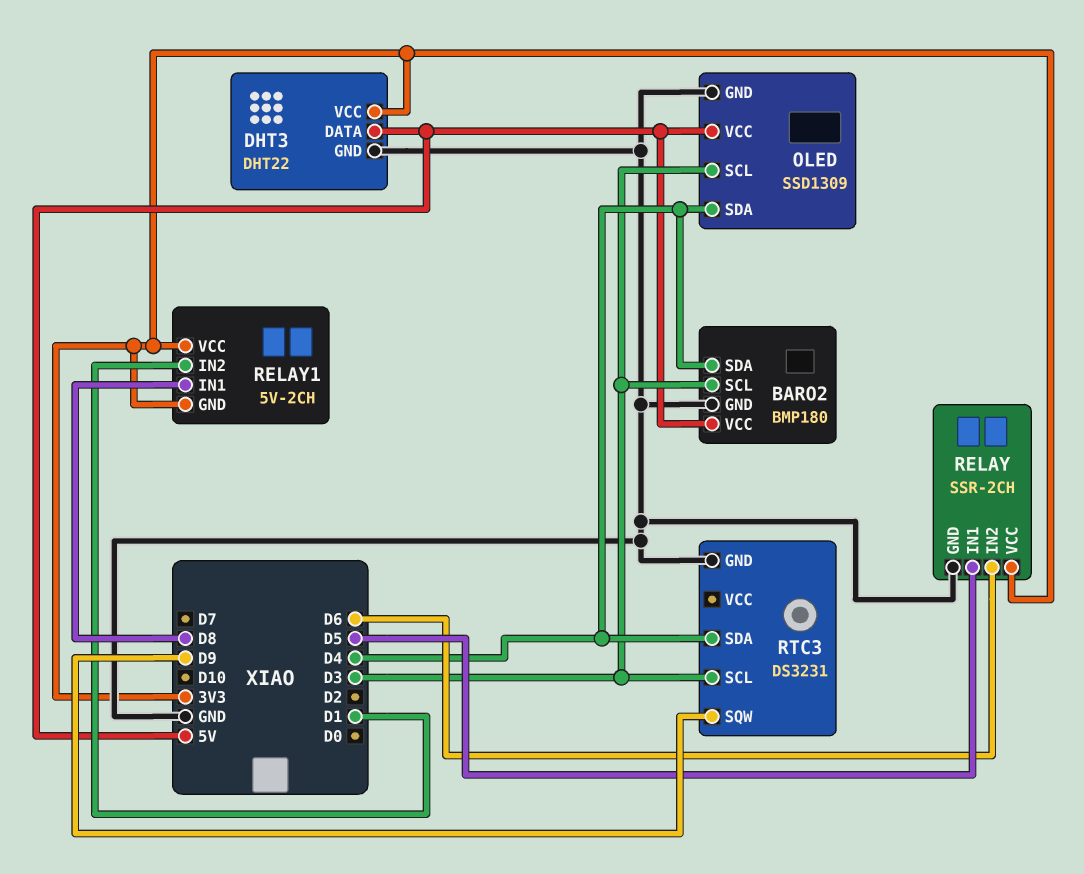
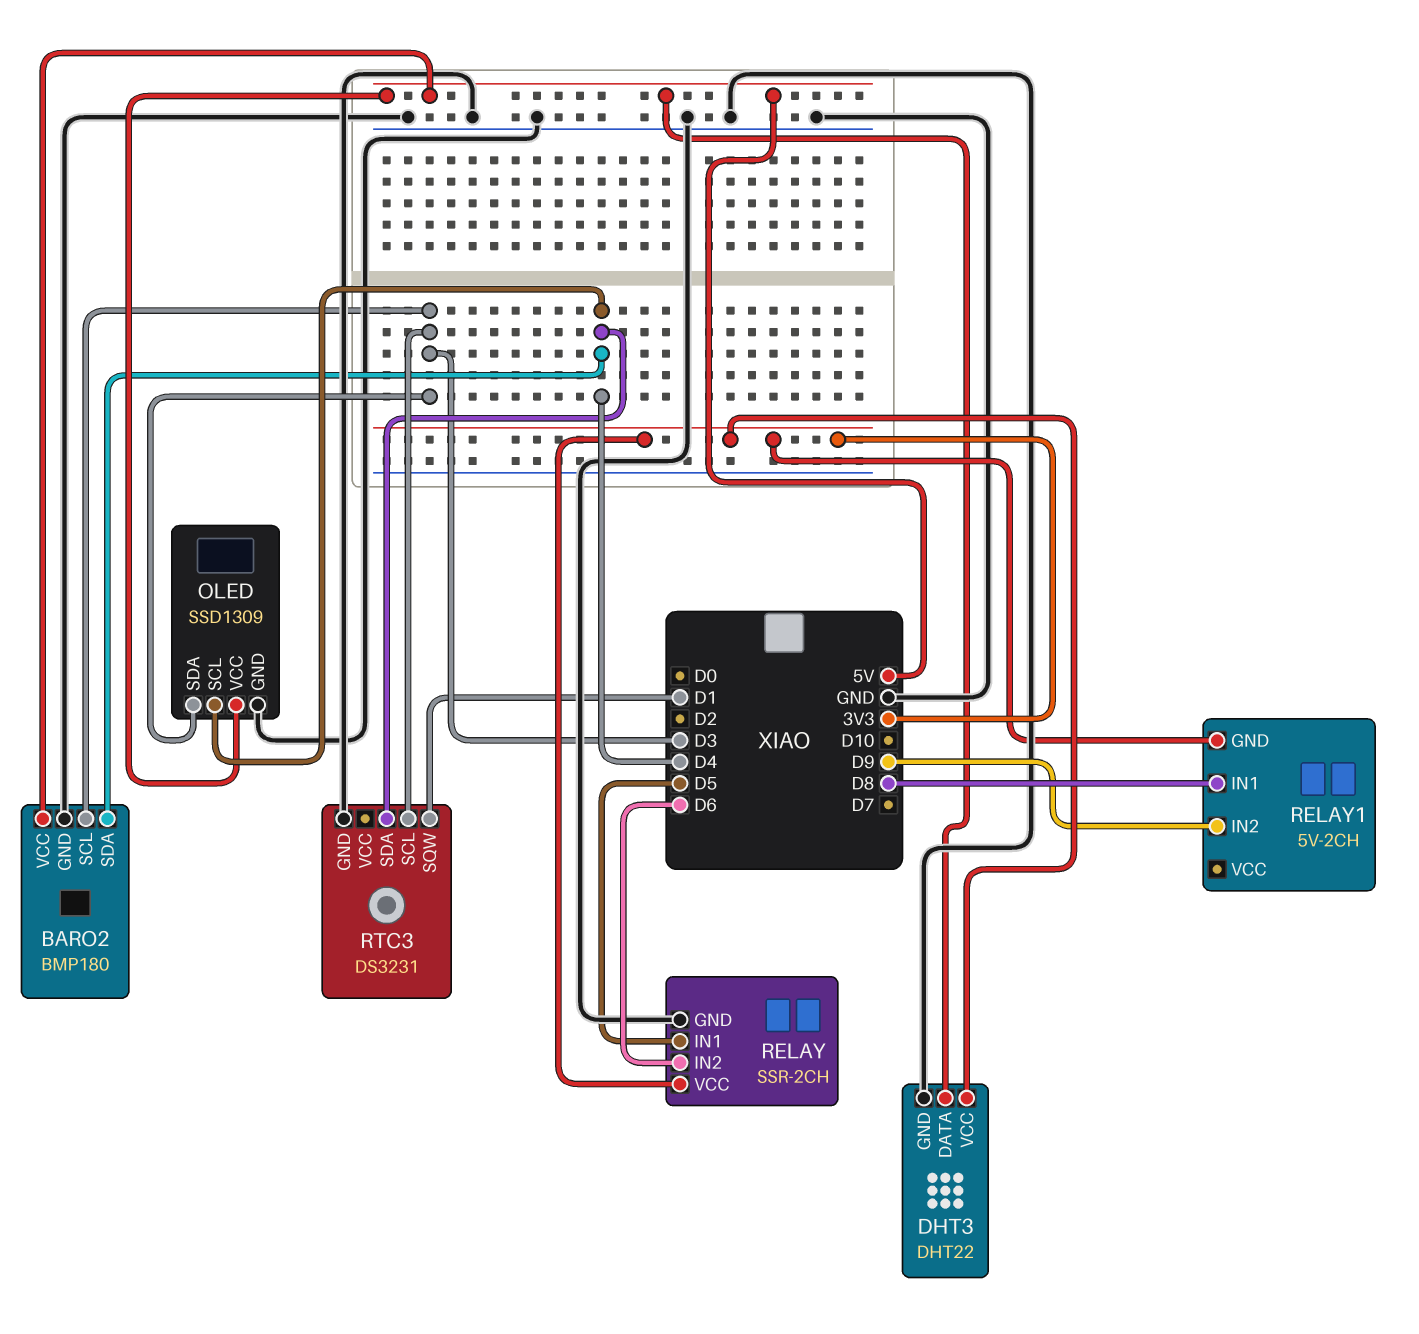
OLED pin SCL: D3 -> D4
OLED pin SDA: D4 -> D3
RELAY1 pin IN2: D1 -> D9
RELAY1 pin VCC: 3V3 -> none
RTC3 pin SQW: D9 -> D1

